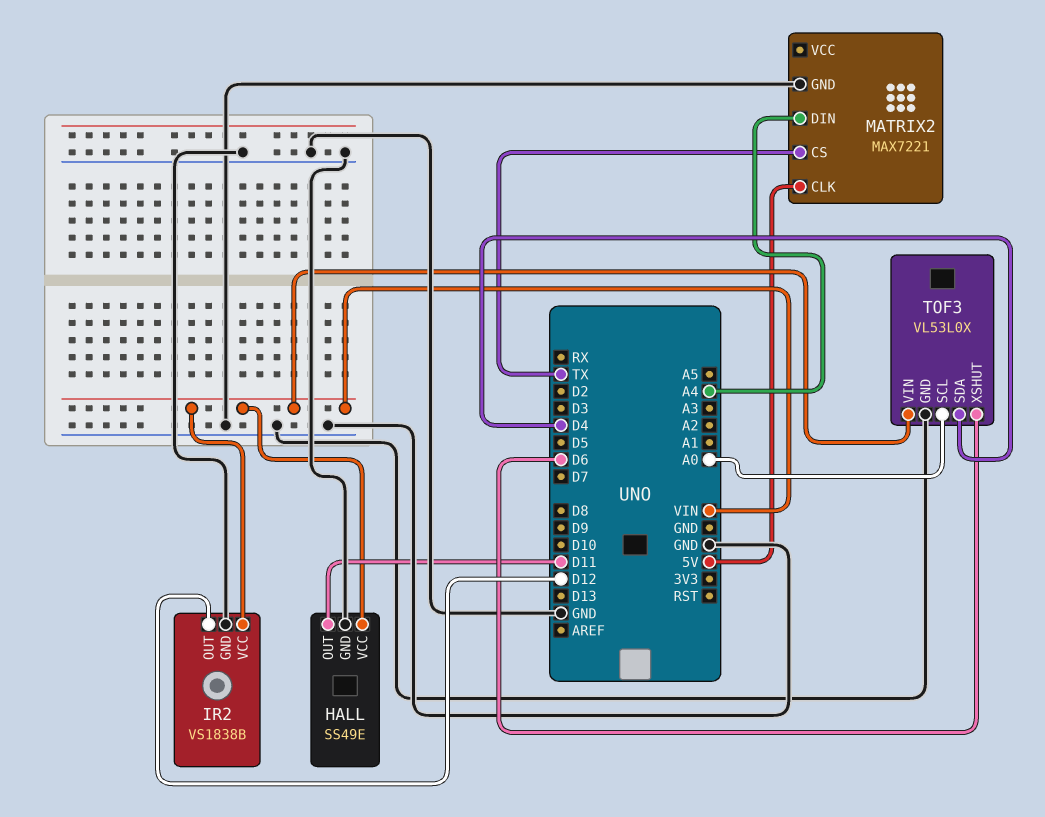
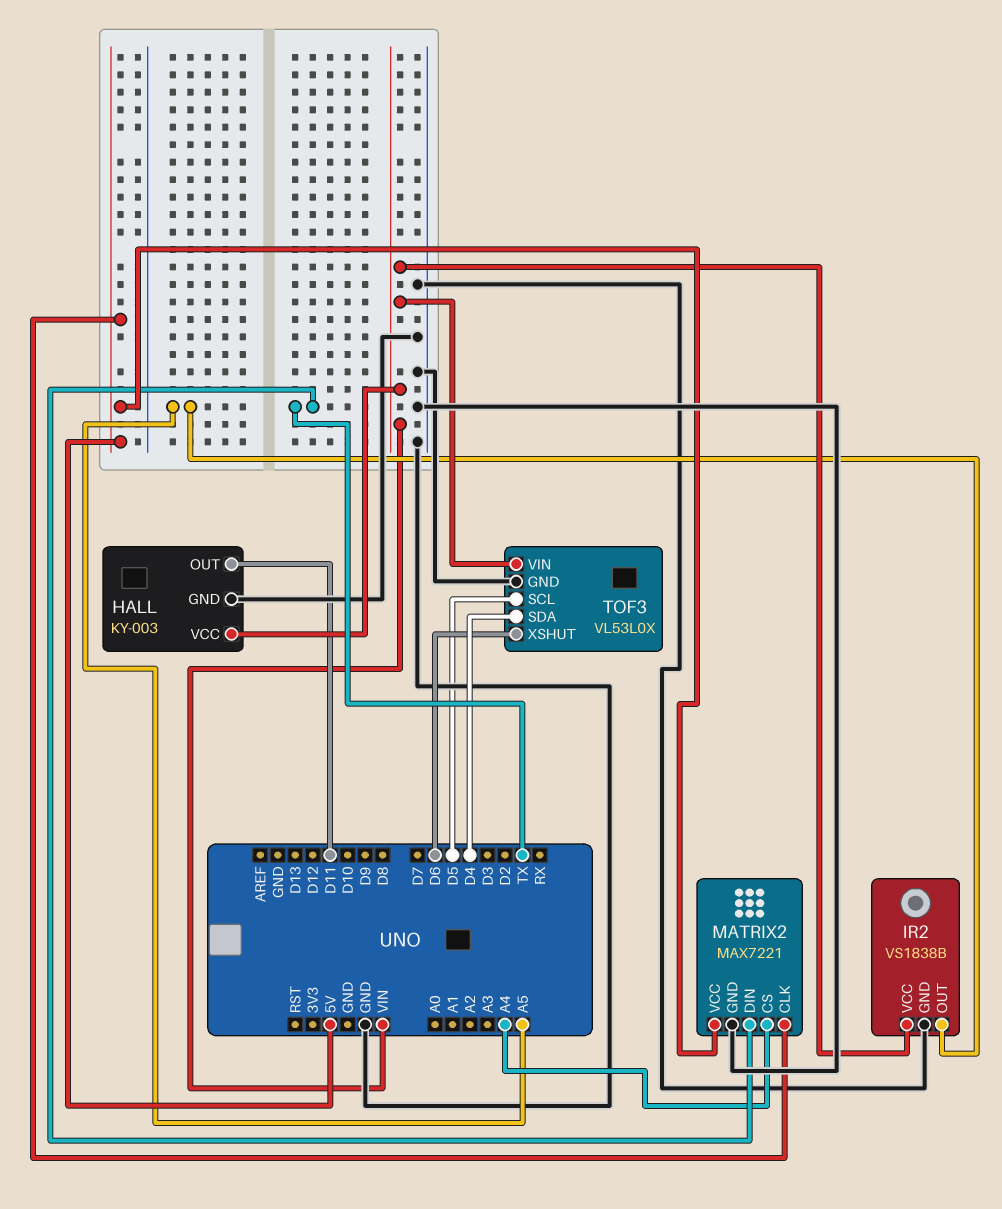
HALL: SS49E -> KY-003
IR2 pin OUT: D12 -> A5
MATRIX2 pin CS: TX -> A4
MATRIX2 pin DIN: A4 -> TX
MATRIX2 pin VCC: none -> 5V
TOF3 pin SCL: A0 -> D5

